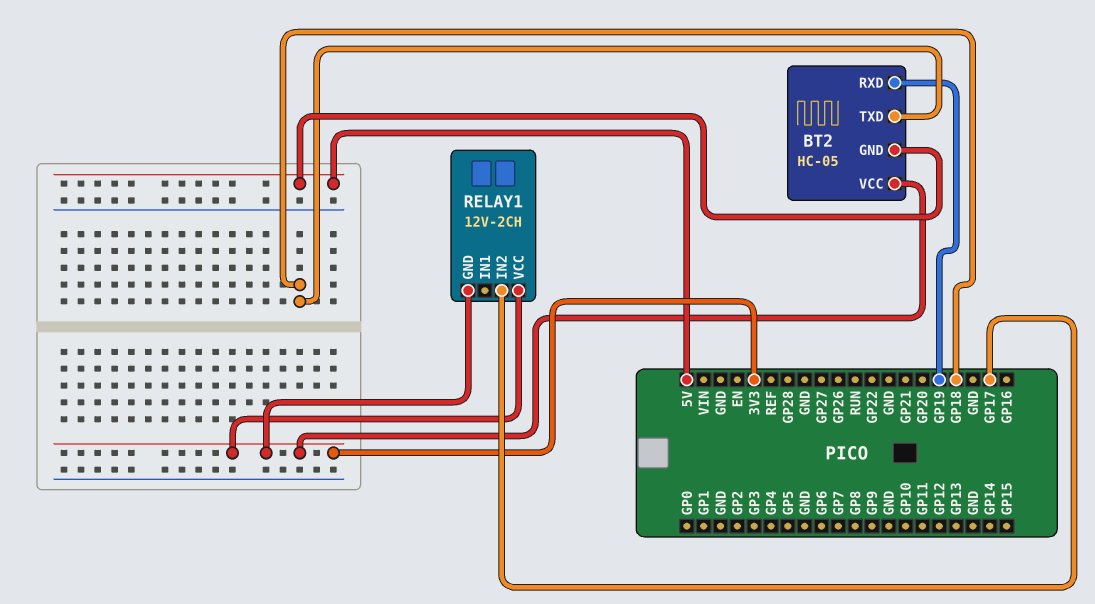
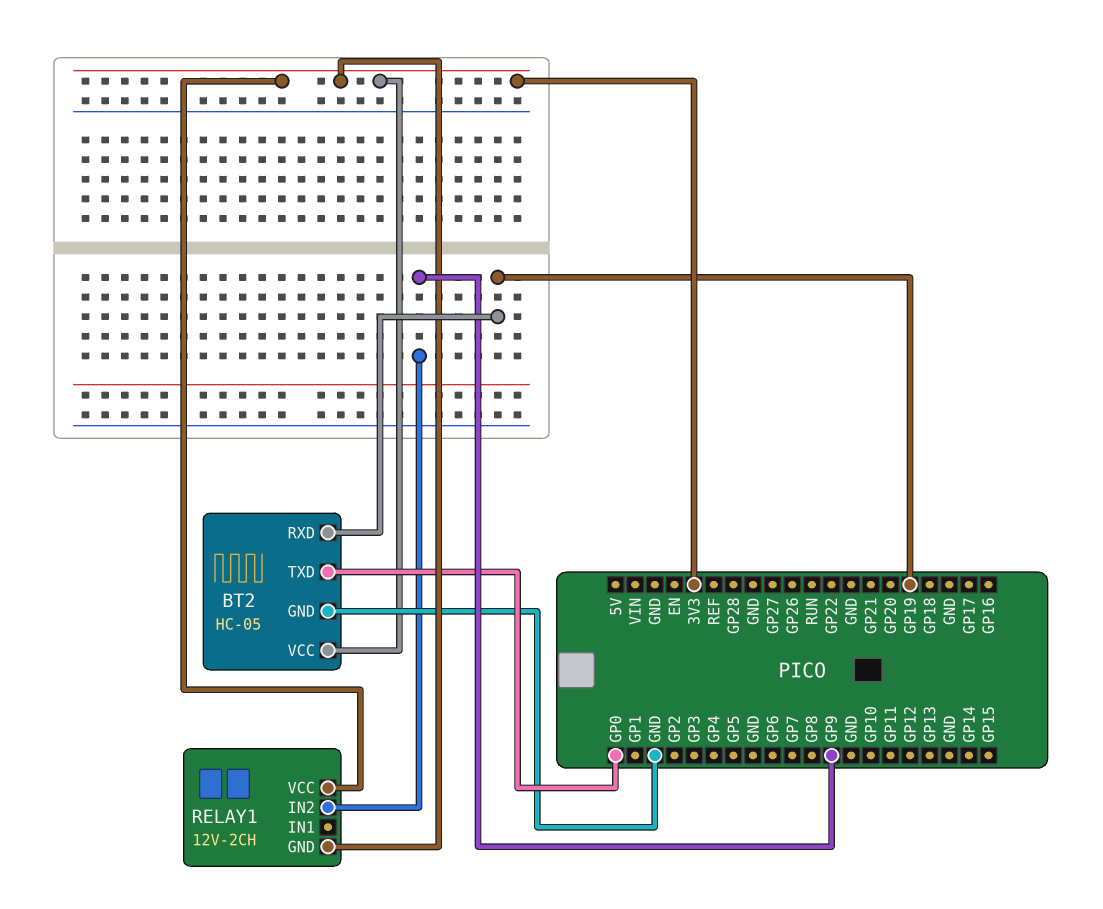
BT2 pin GND: 5V -> GND
BT2 pin TXD: GP18 -> GP0
RELAY1 pin IN2: GP17 -> GP9

